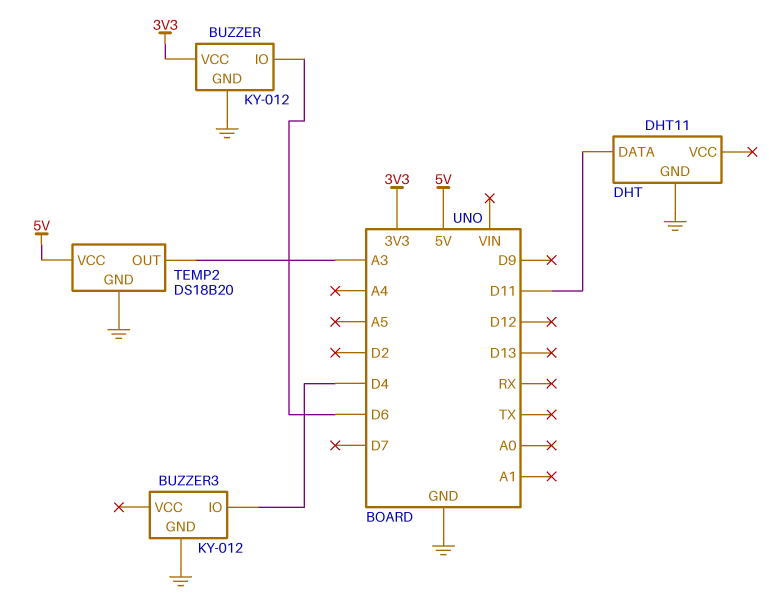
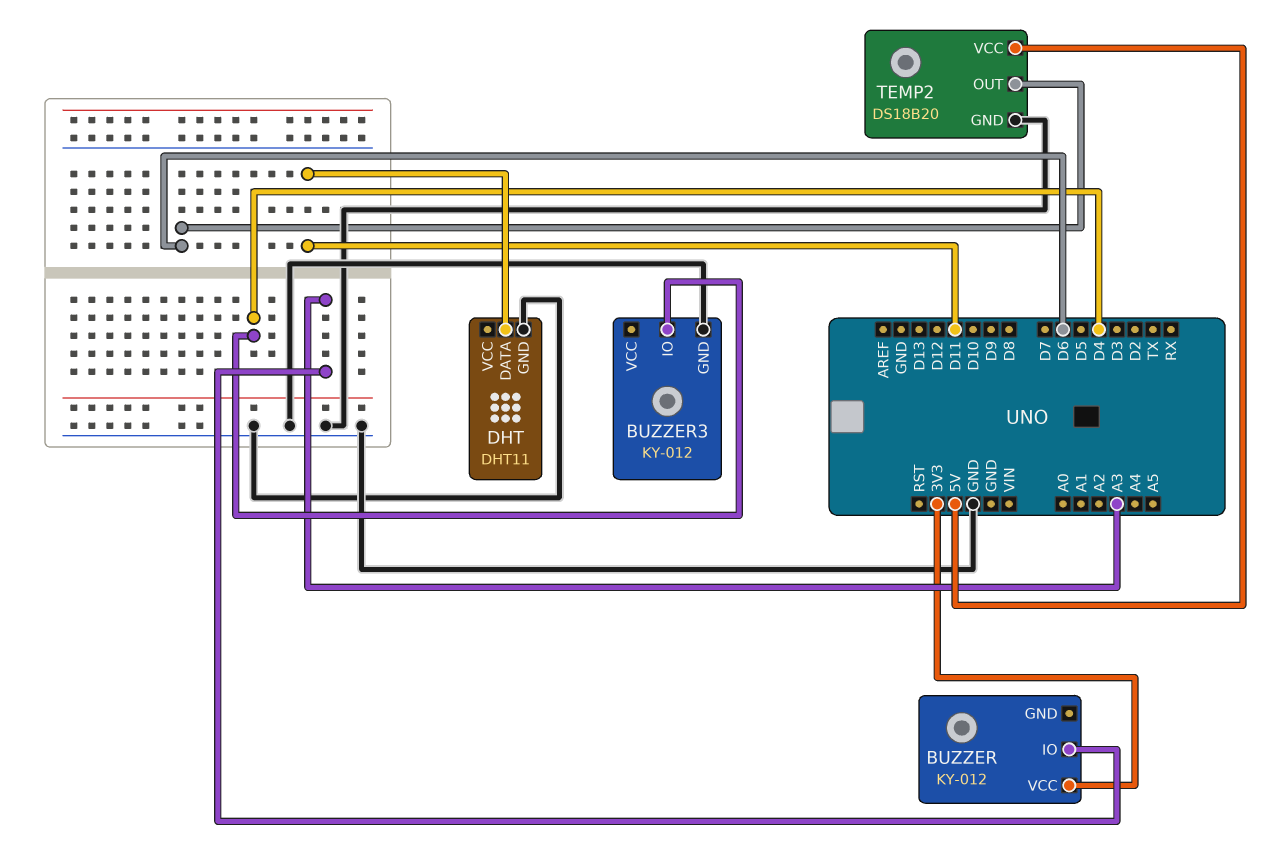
BUZZER pin GND: GND -> none
BUZZER pin IO: D6 -> A3
TEMP2 pin OUT: A3 -> D6

